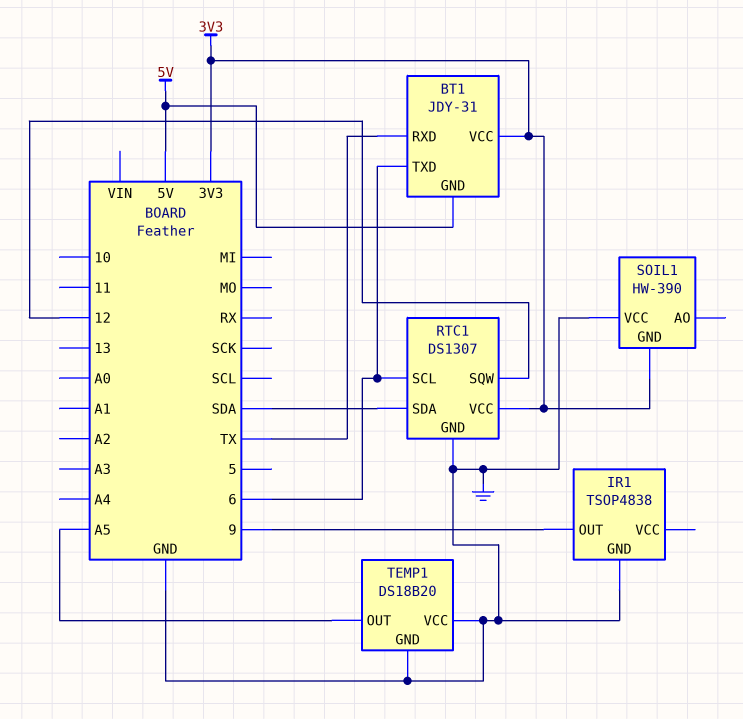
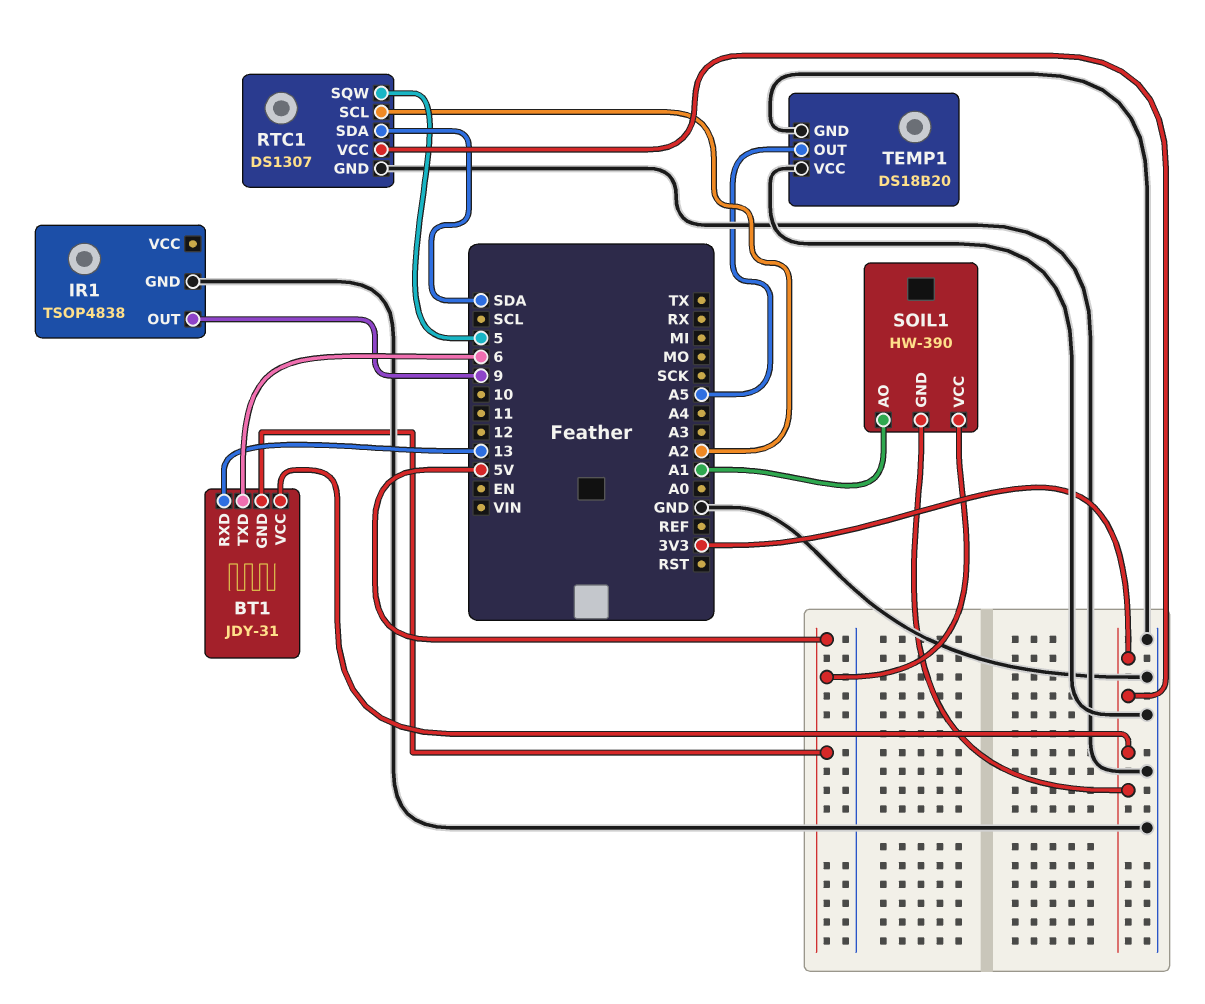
BT1 pin RXD: TX -> 13
RTC1 pin SCL: 6 -> A2
RTC1 pin SQW: 12 -> 5
SOIL1 pin AO: none -> A1
SOIL1 pin VCC: GND -> 5V

